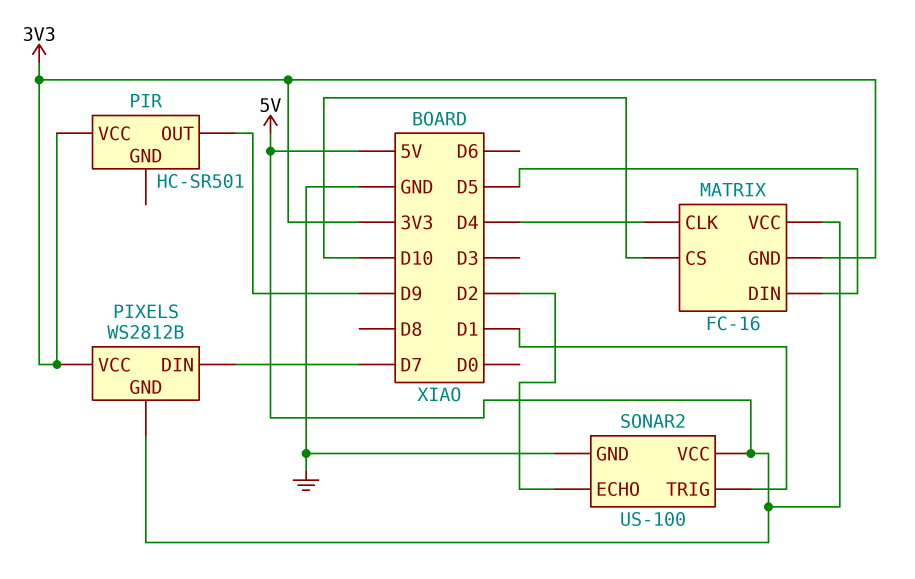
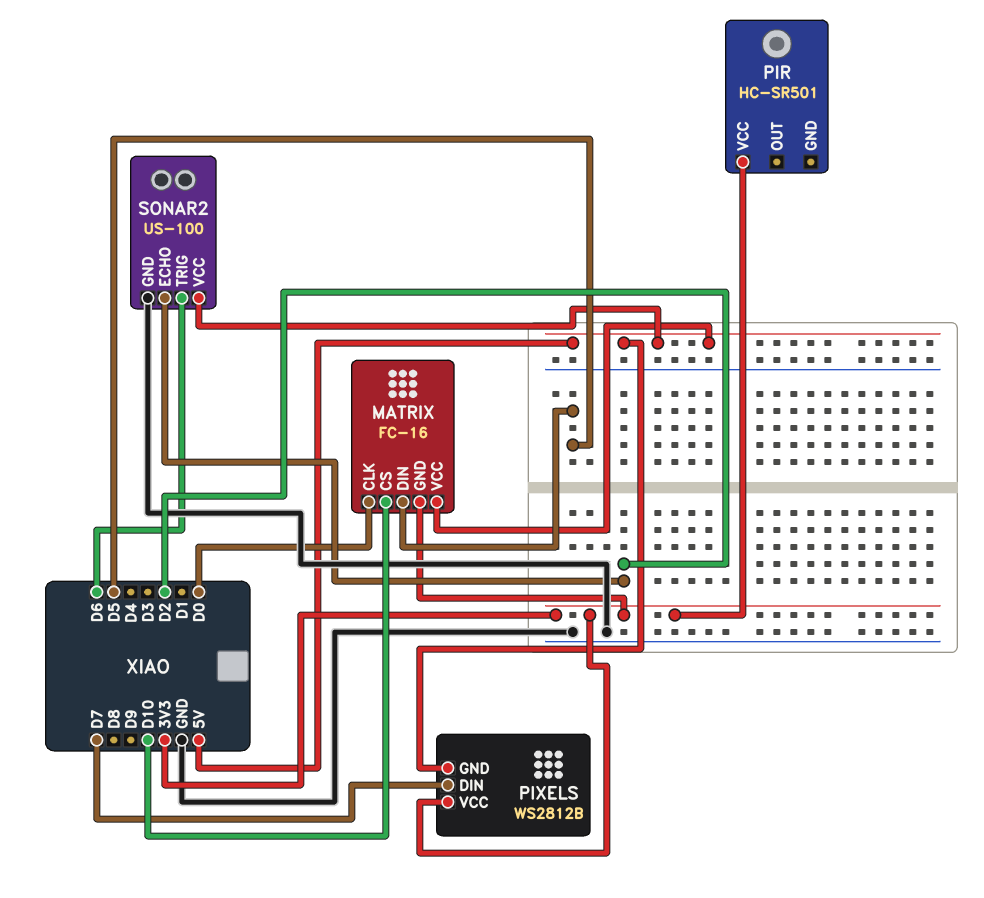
MATRIX pin CLK: D4 -> D0
PIR pin OUT: D9 -> none
SONAR2 pin TRIG: D1 -> D6

